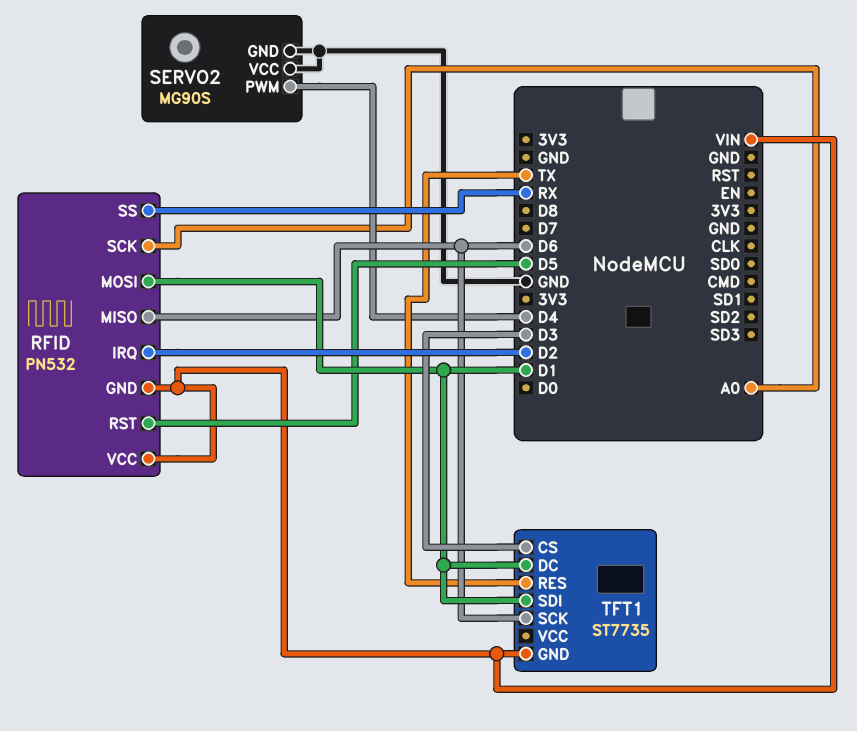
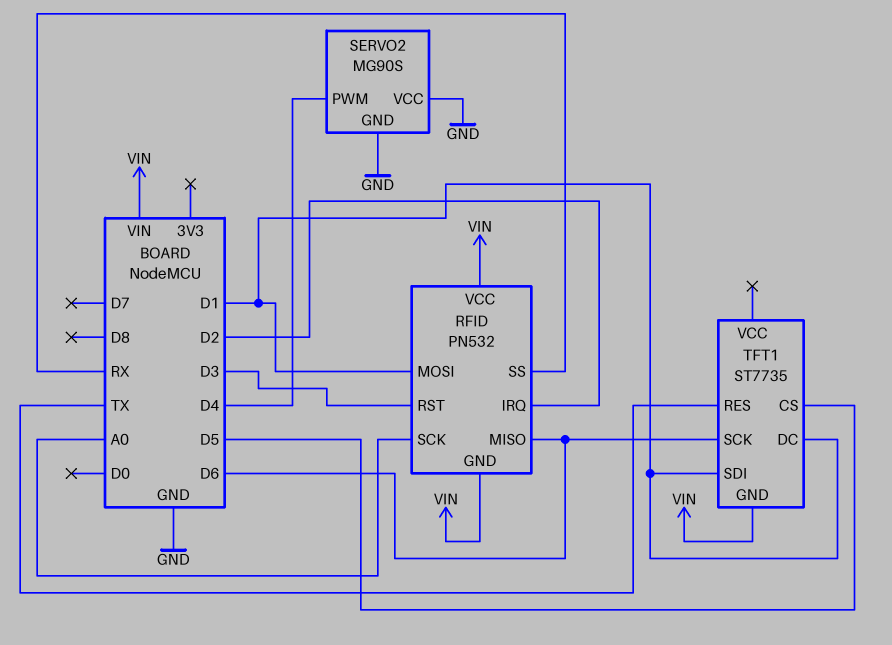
RFID pin RST: D5 -> D3
TFT1 pin CS: D3 -> D5

